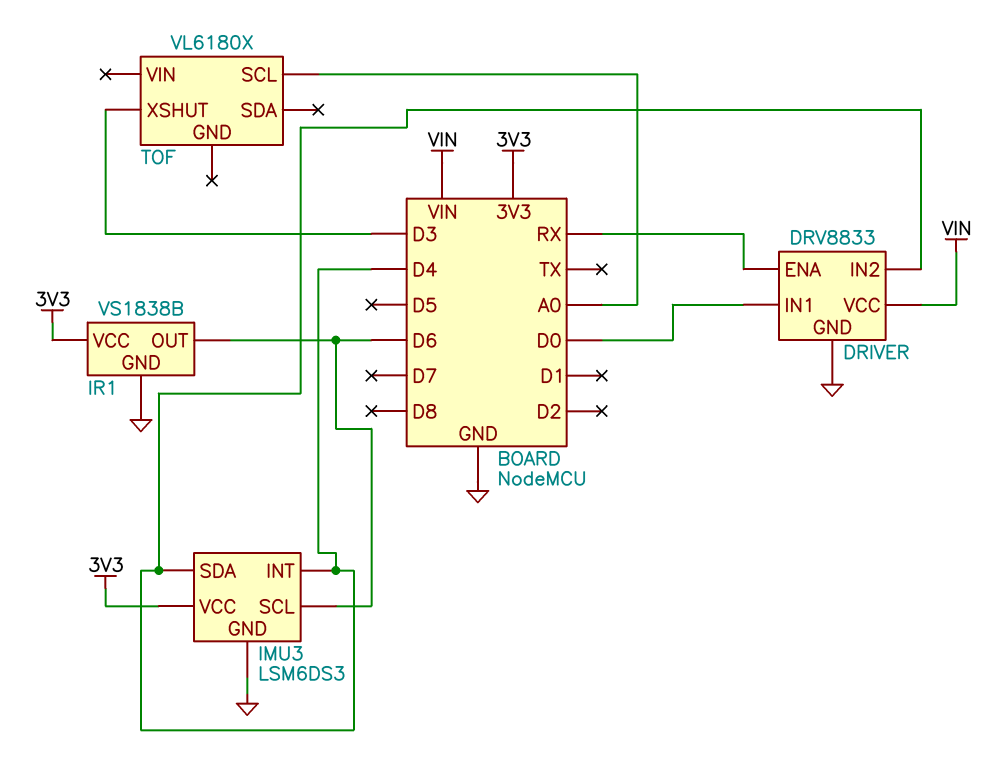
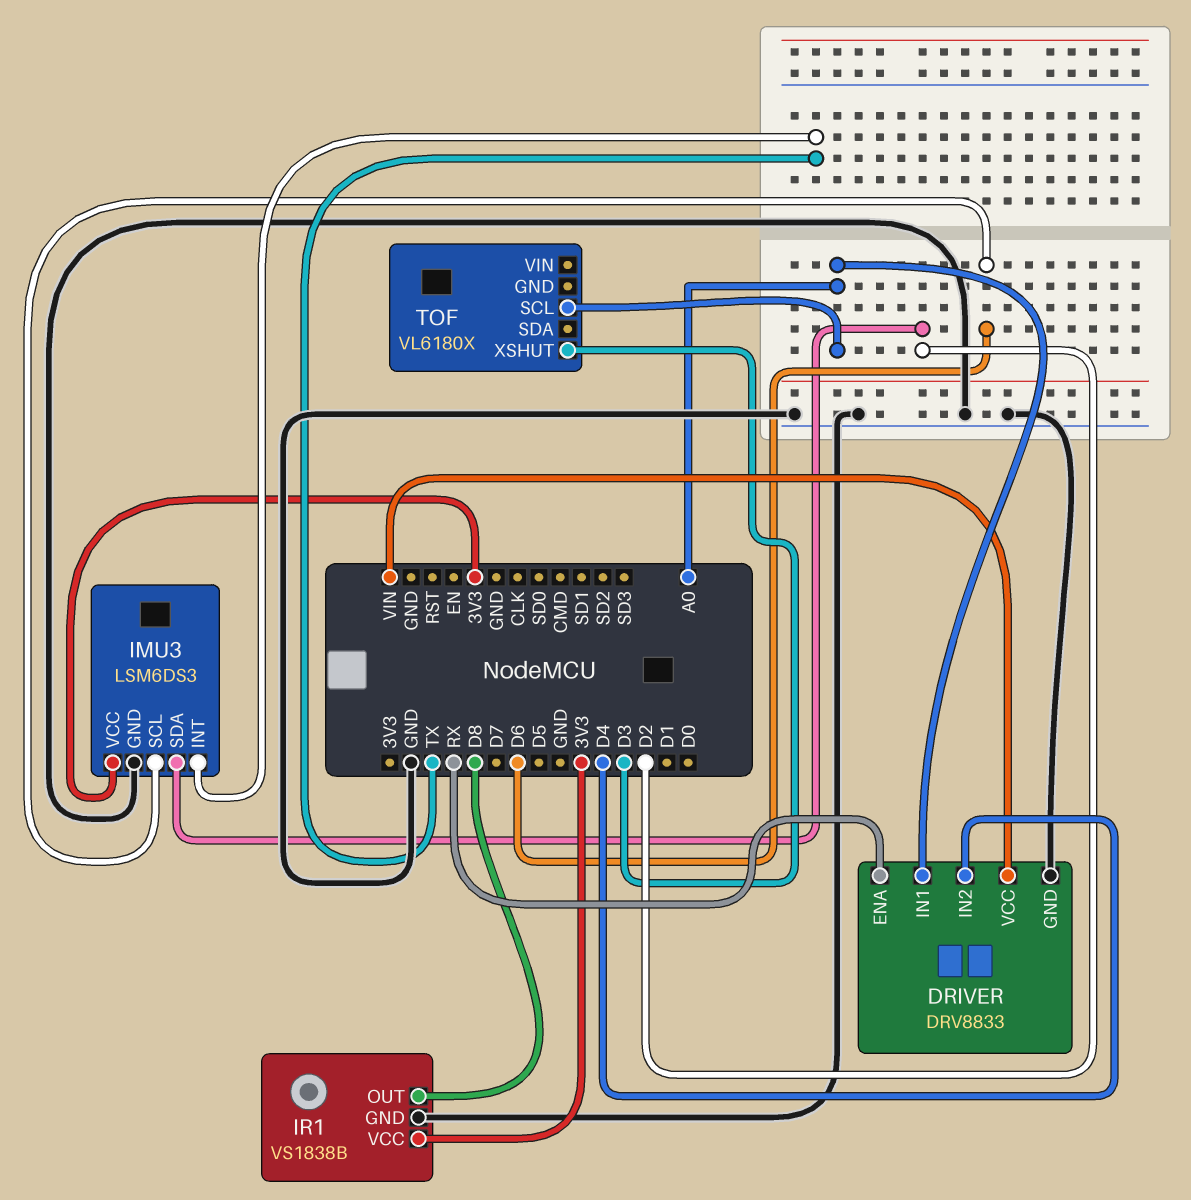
DRIVER pin IN1: D0 -> A0
IMU3 pin INT: D4 -> TX
IMU3 pin SDA: D4 -> D2
IR1 pin OUT: D6 -> D8

